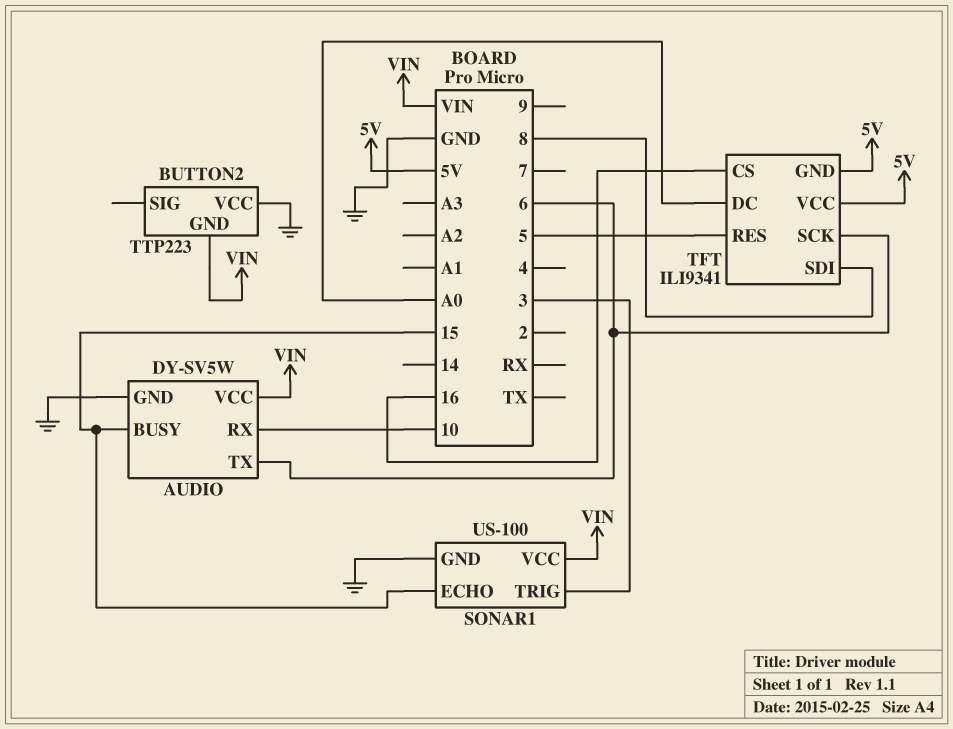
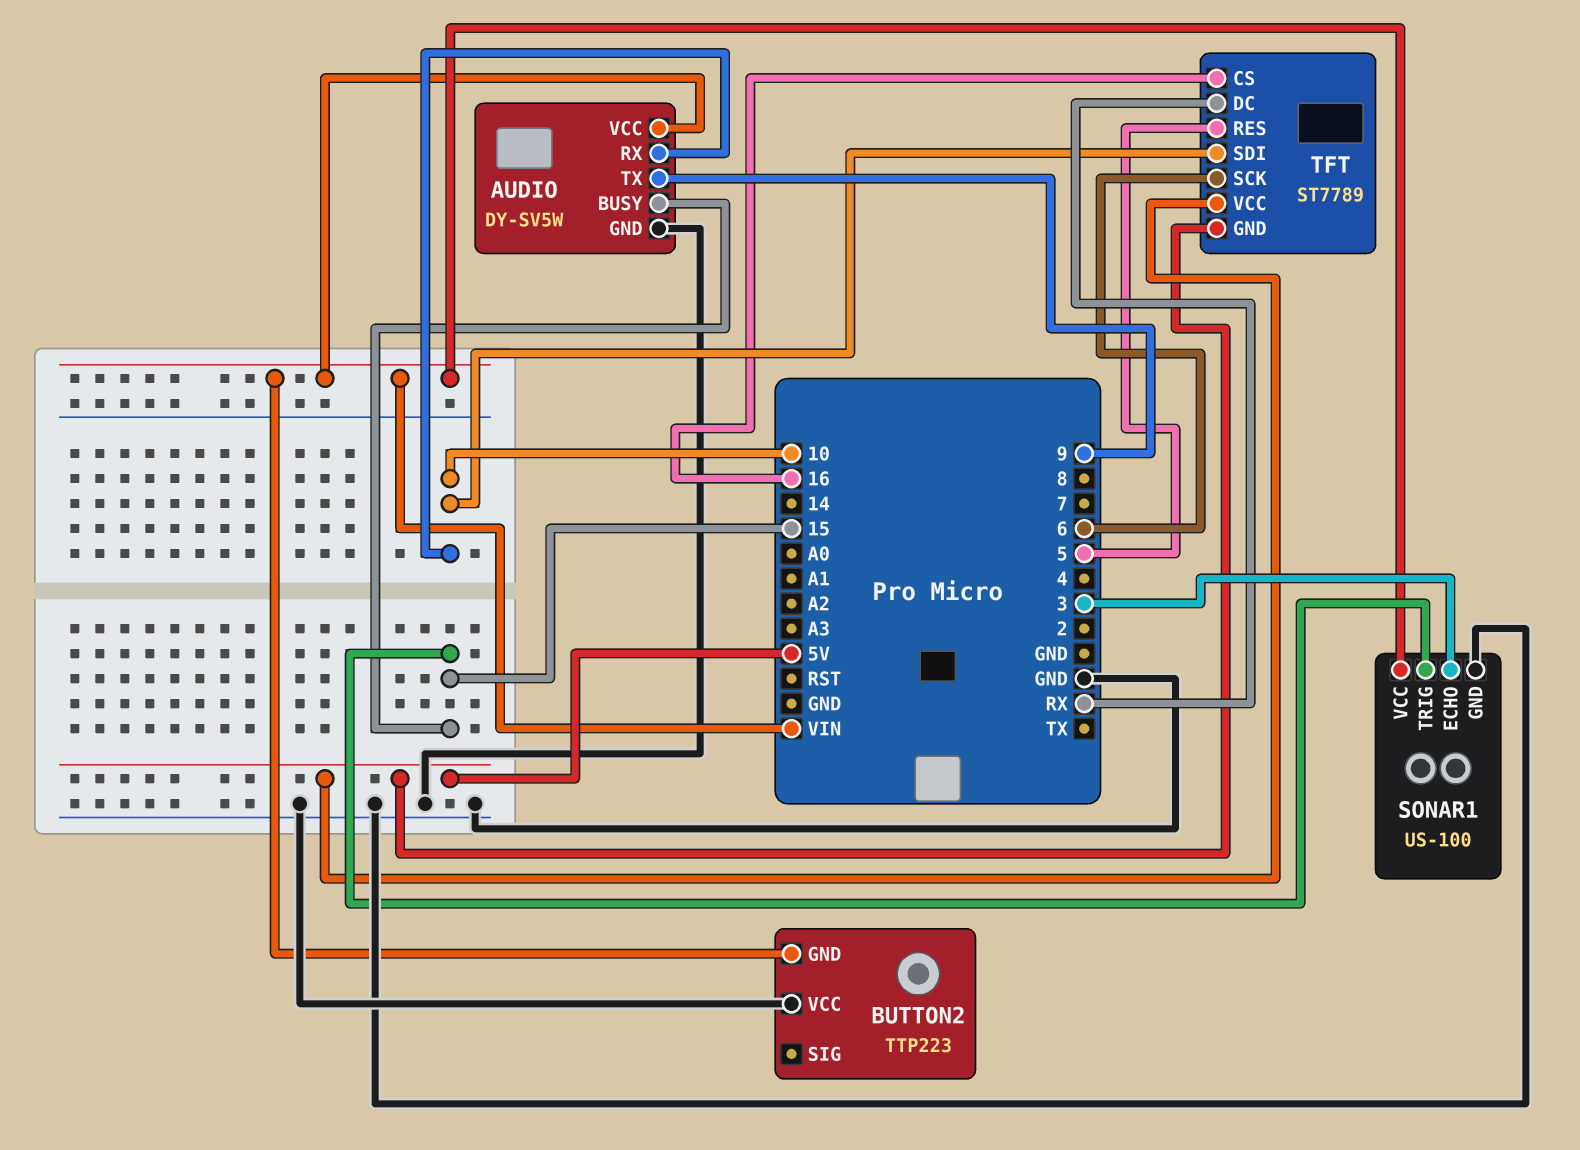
AUDIO pin TX: 6 -> 9
SONAR1 pin ECHO: 15 -> 3
SONAR1 pin TRIG: 3 -> 15
TFT: ILI9341 -> ST7789
TFT pin DC: A0 -> RX
TFT pin SDI: 8 -> 10

